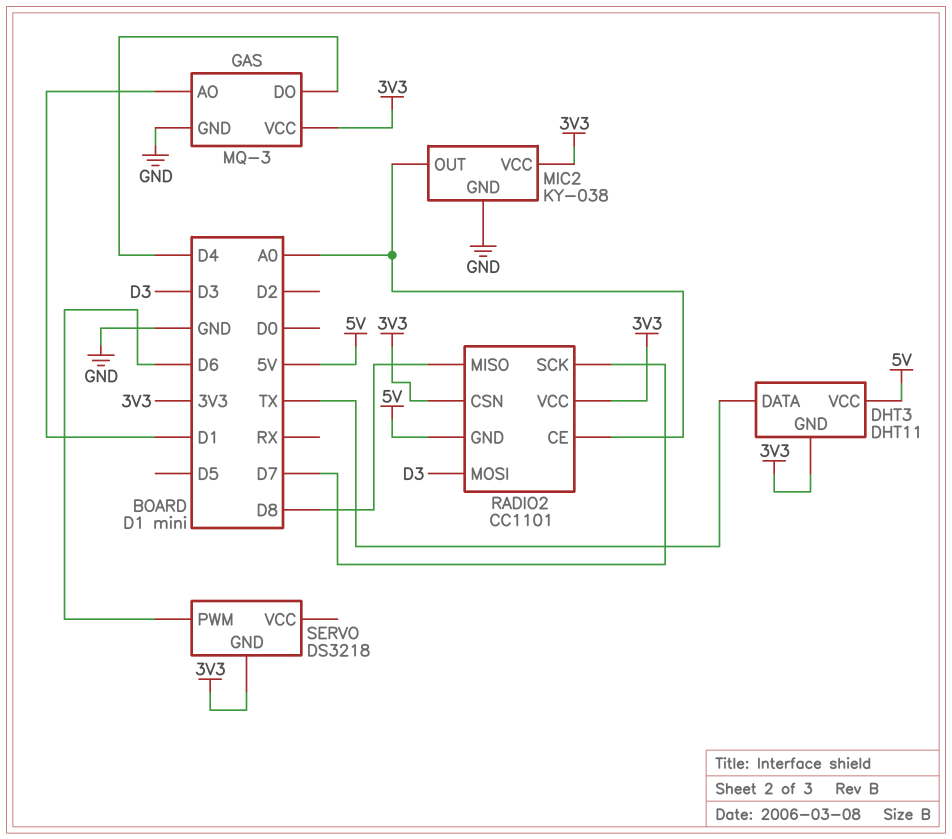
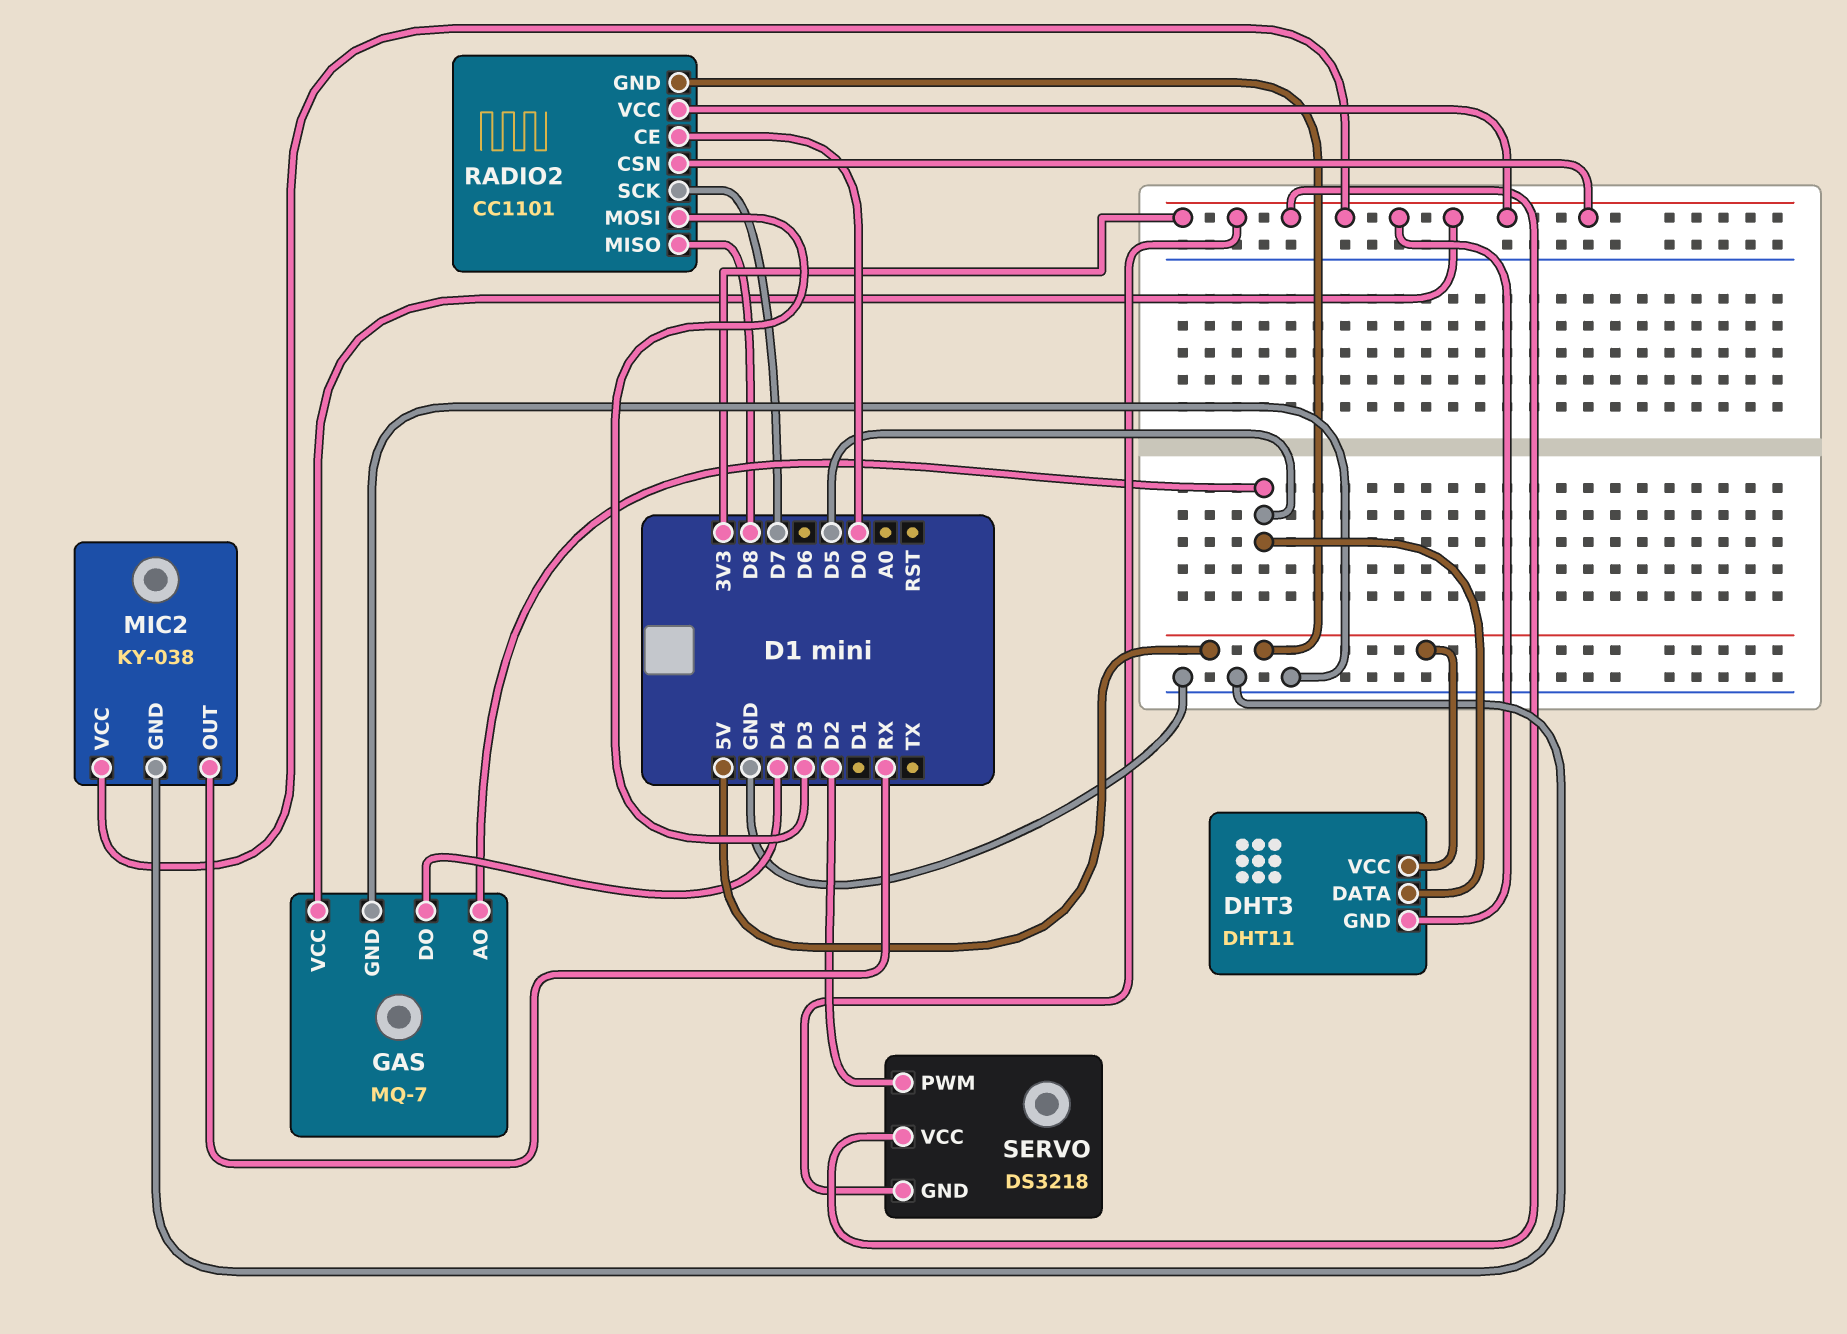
DHT3 pin DATA: TX -> D5
GAS: MQ-3 -> MQ-7
GAS pin AO: D1 -> D5
MIC2 pin OUT: A0 -> RX
RADIO2 pin CE: A0 -> D0
SERVO pin PWM: D6 -> D2
SERVO pin VCC: none -> 3V3

